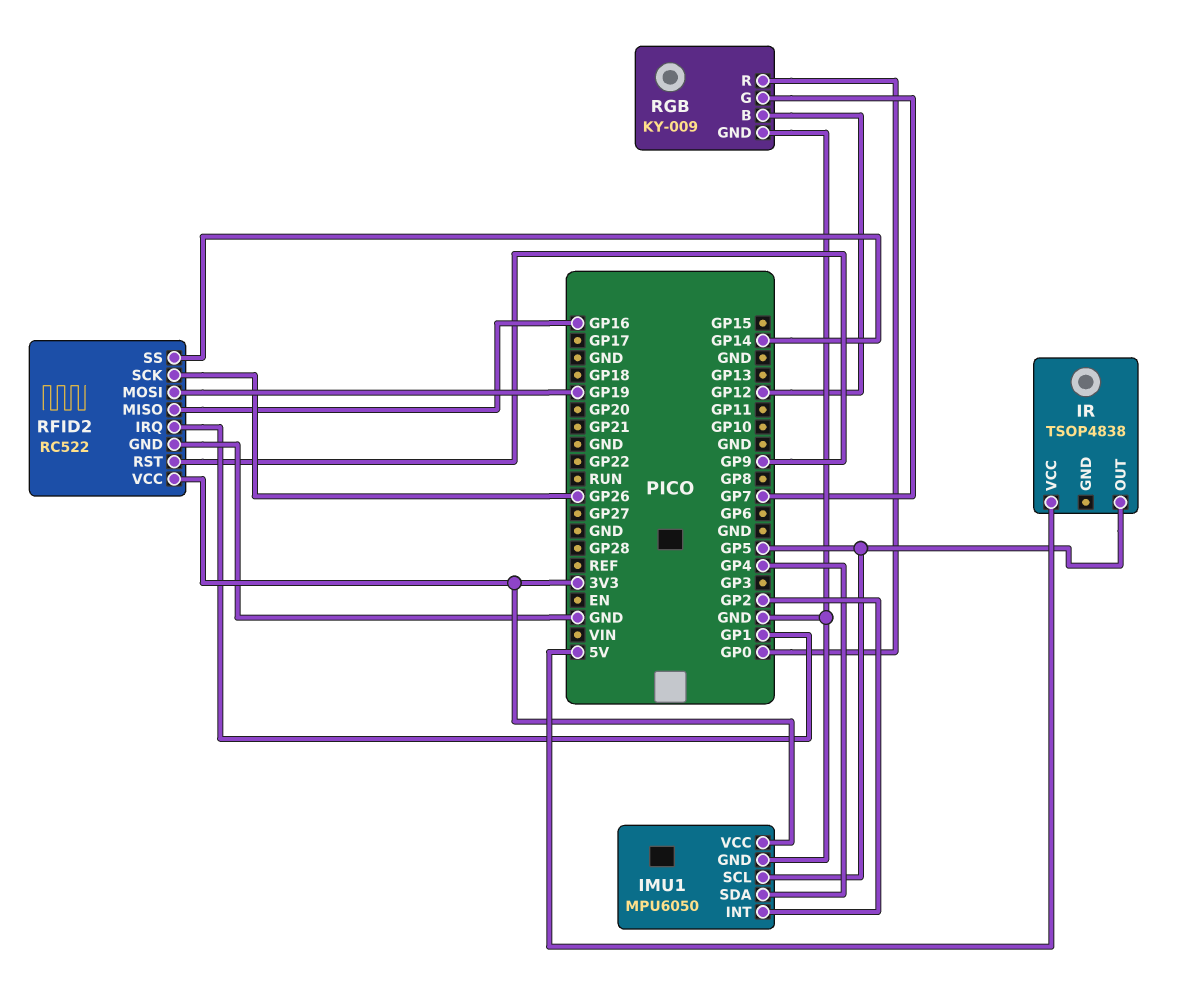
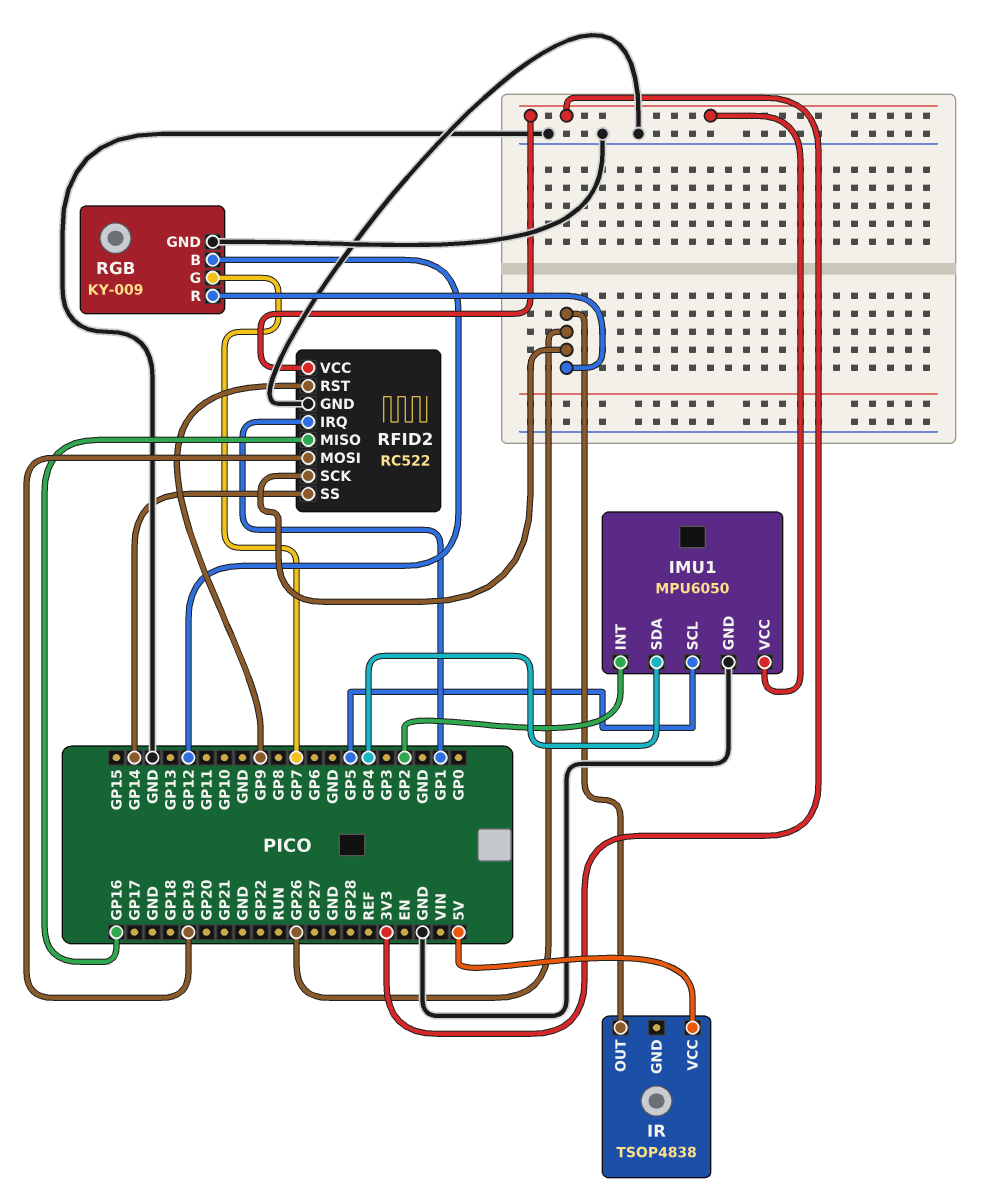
IR pin OUT: GP5 -> GP26
RGB pin R: GP0 -> GP26

